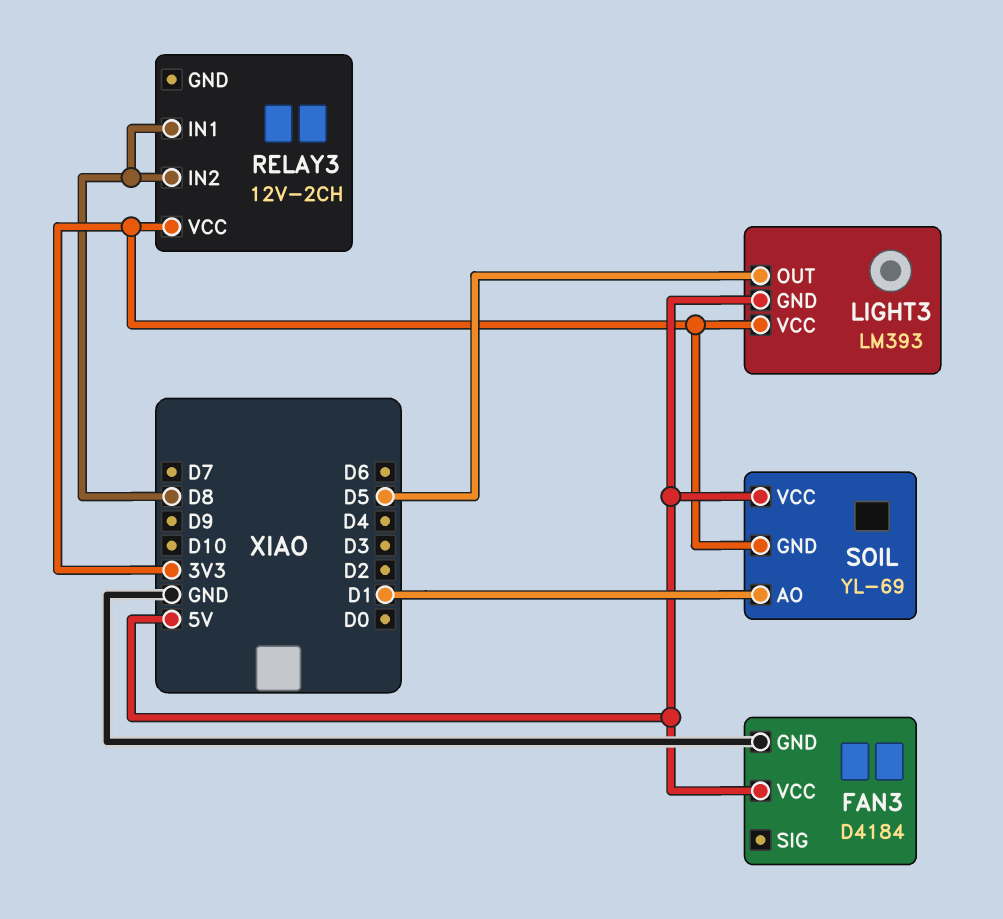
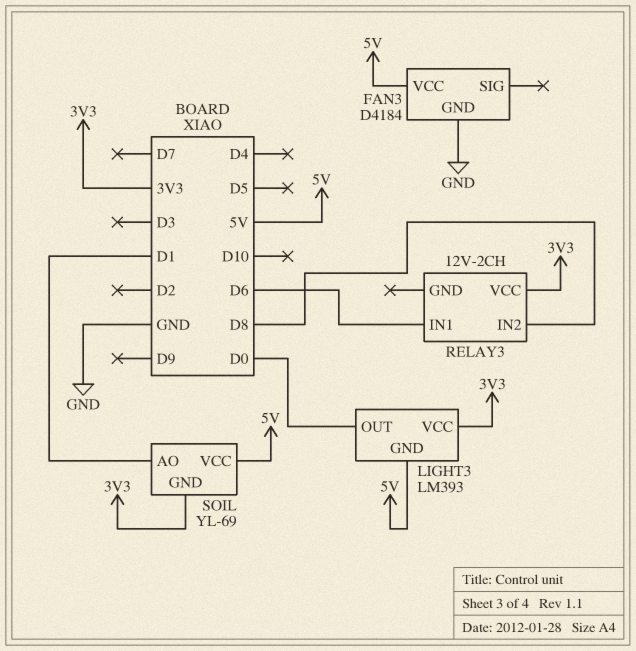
LIGHT3 pin OUT: D5 -> D0
RELAY3 pin IN1: D8 -> D6

